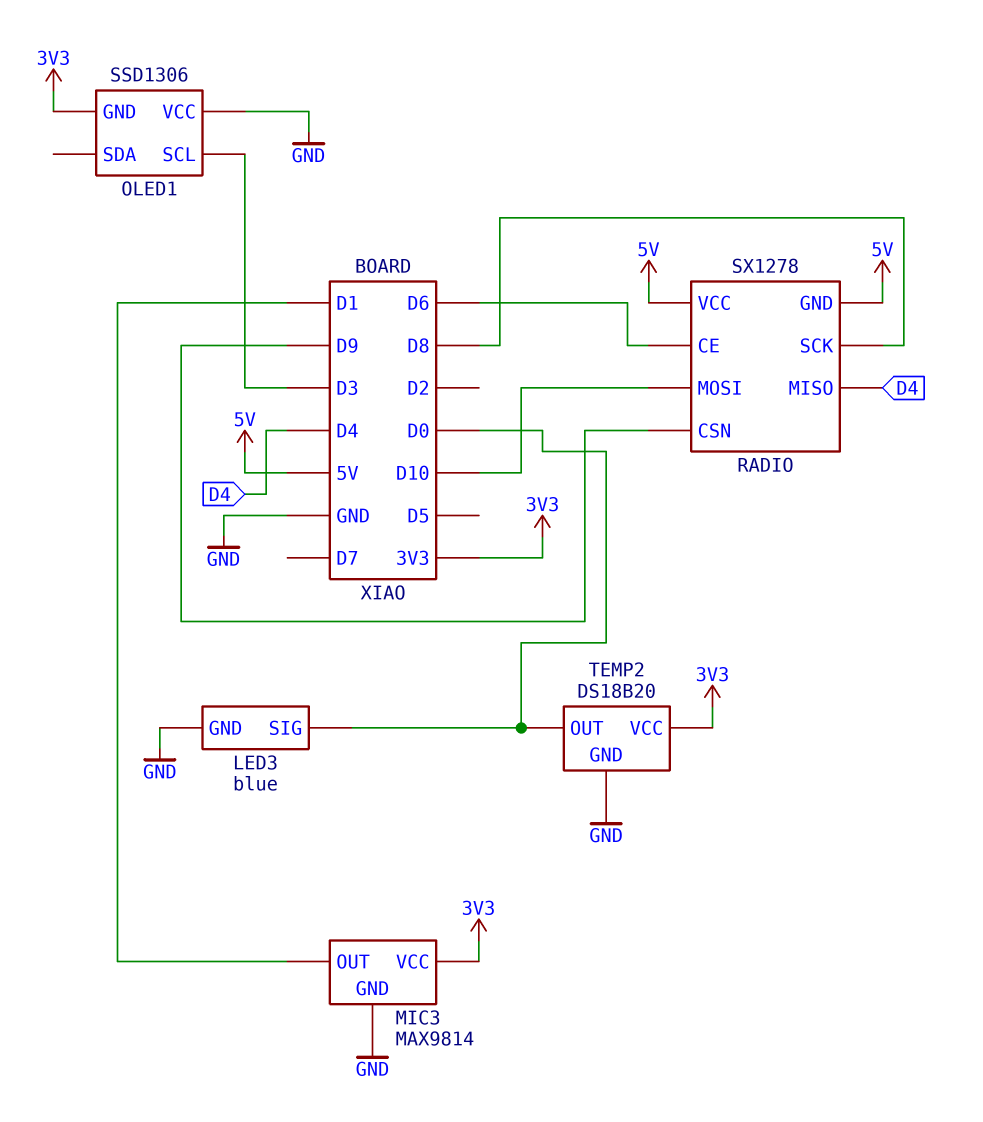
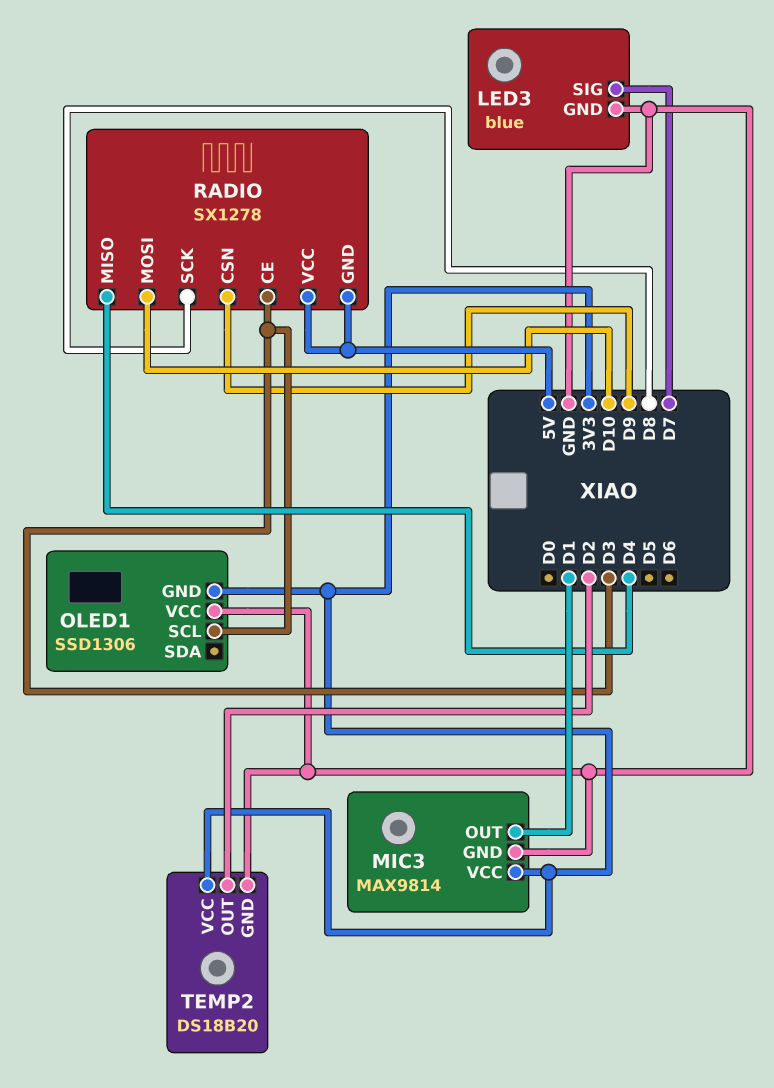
LED3 pin SIG: D0 -> D7
RADIO pin CE: D6 -> D3
TEMP2 pin OUT: D0 -> D2

